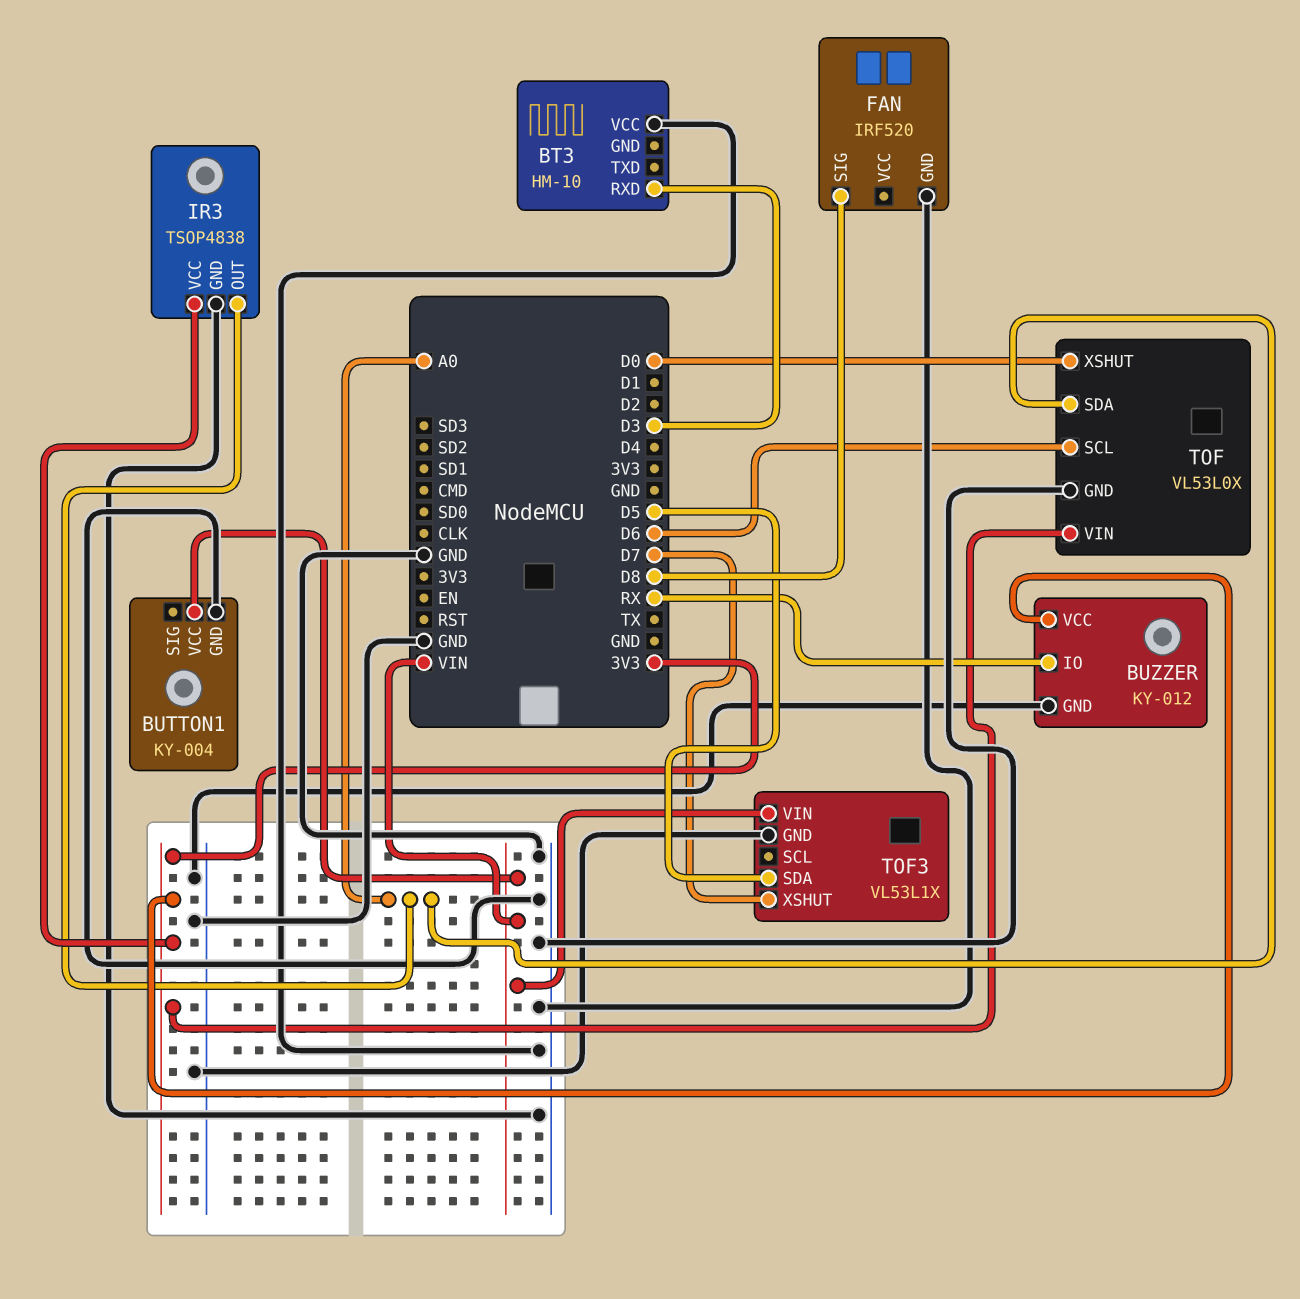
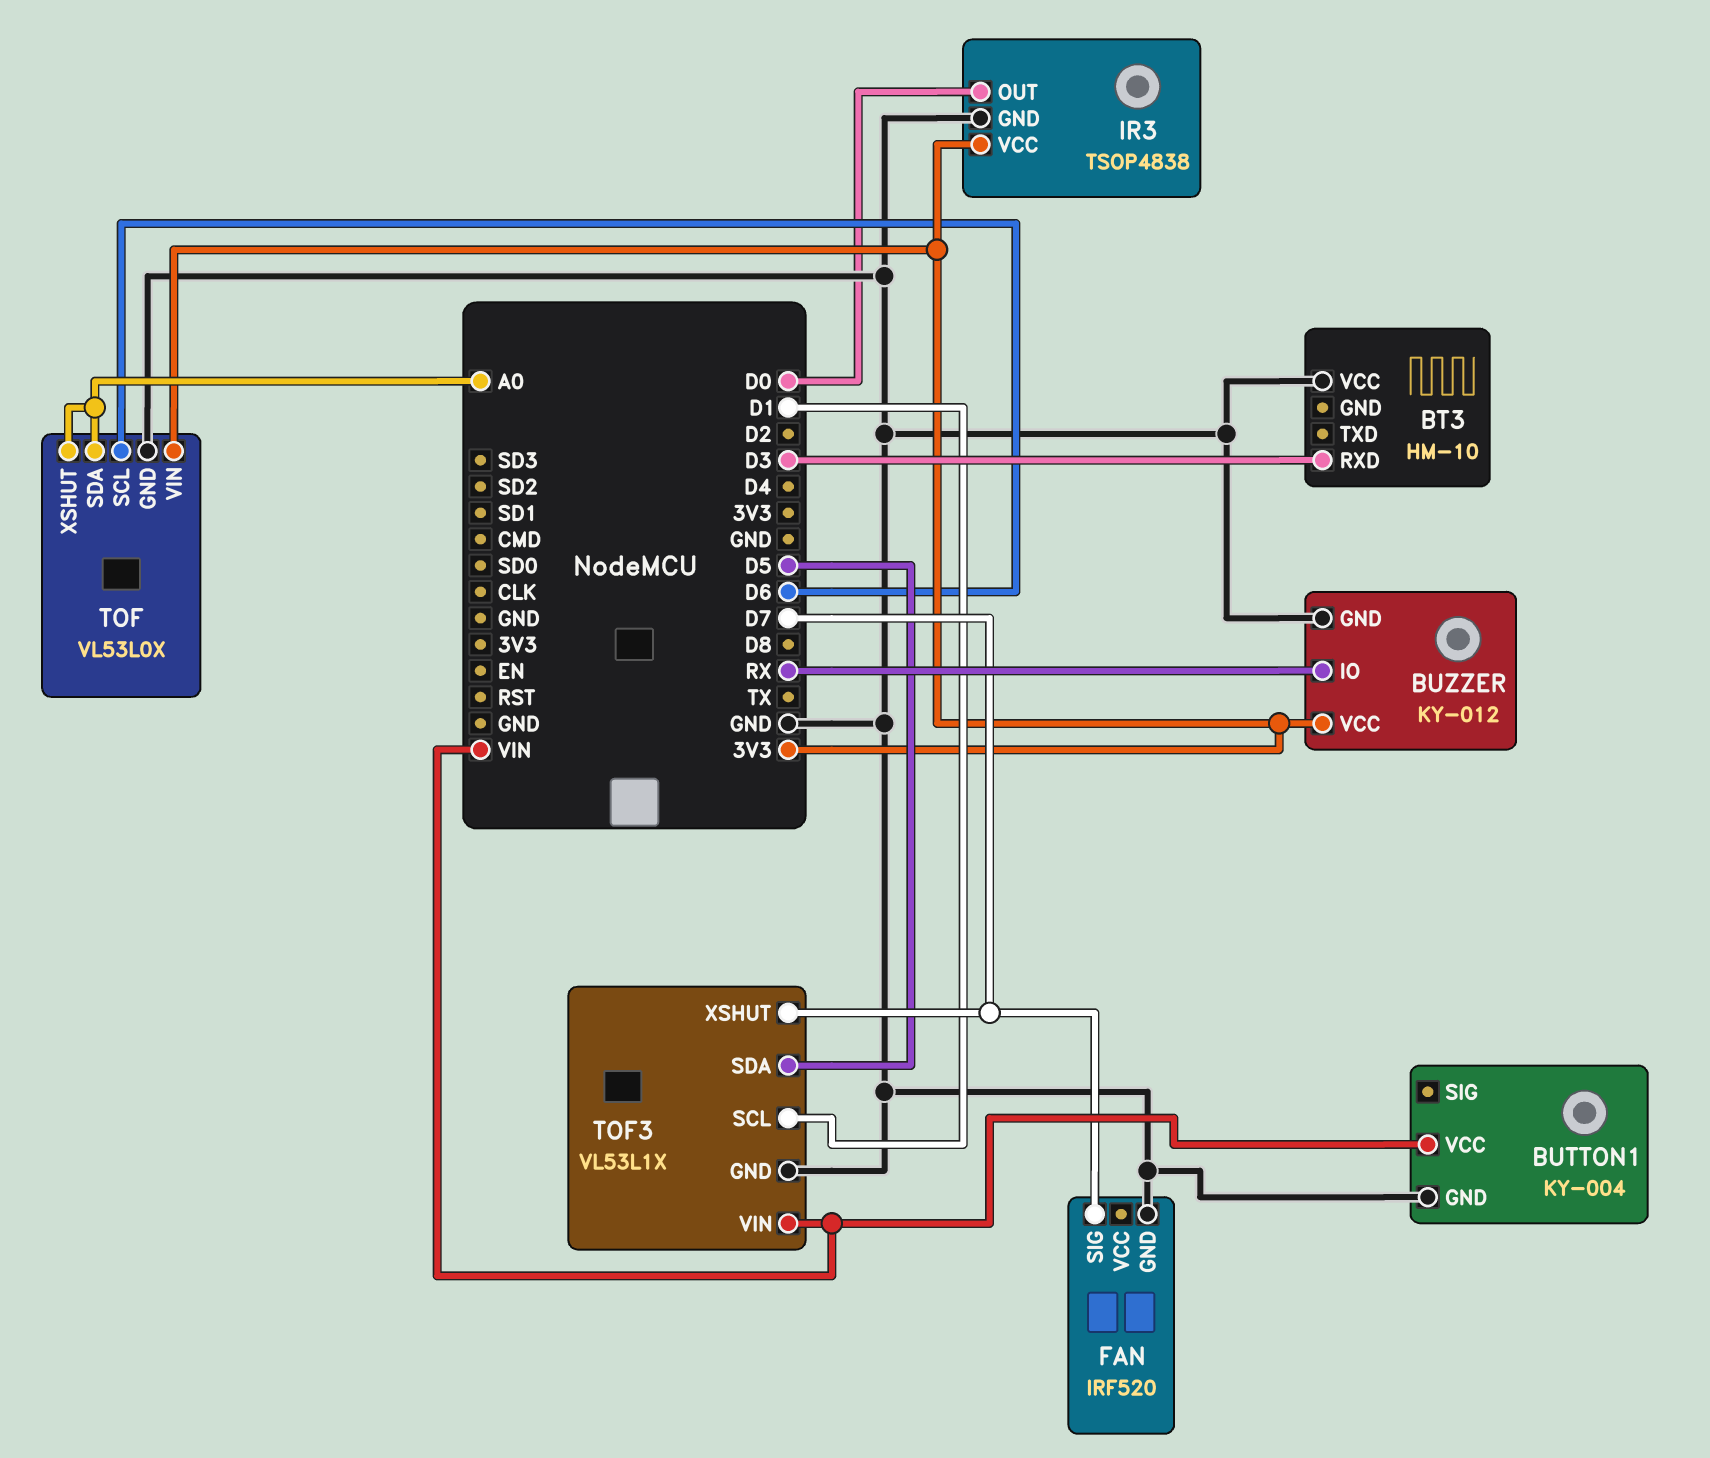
FAN pin SIG: D8 -> D7
IR3 pin OUT: A0 -> D0
TOF pin XSHUT: D0 -> A0
TOF3 pin SCL: none -> D1

